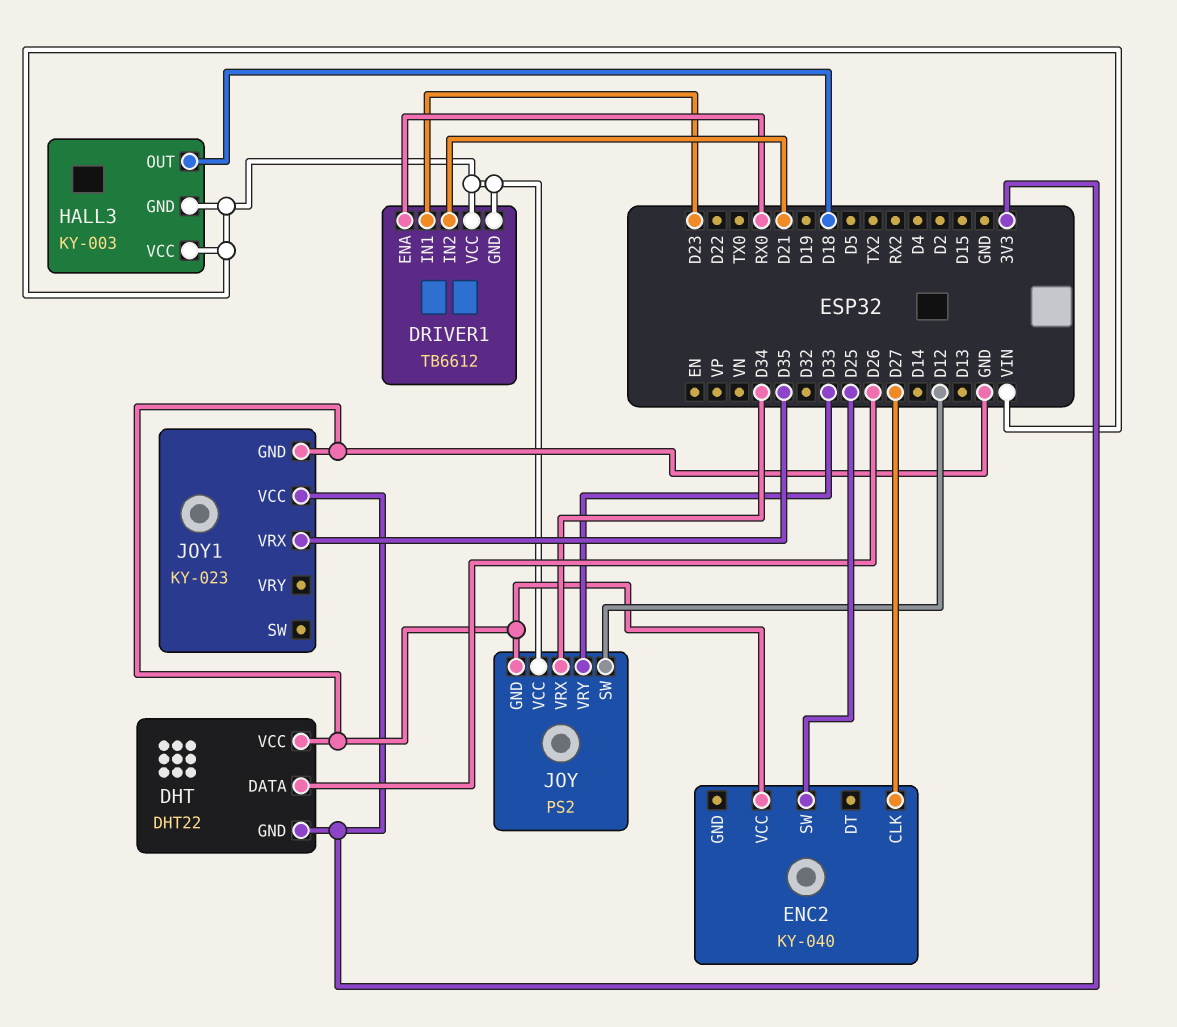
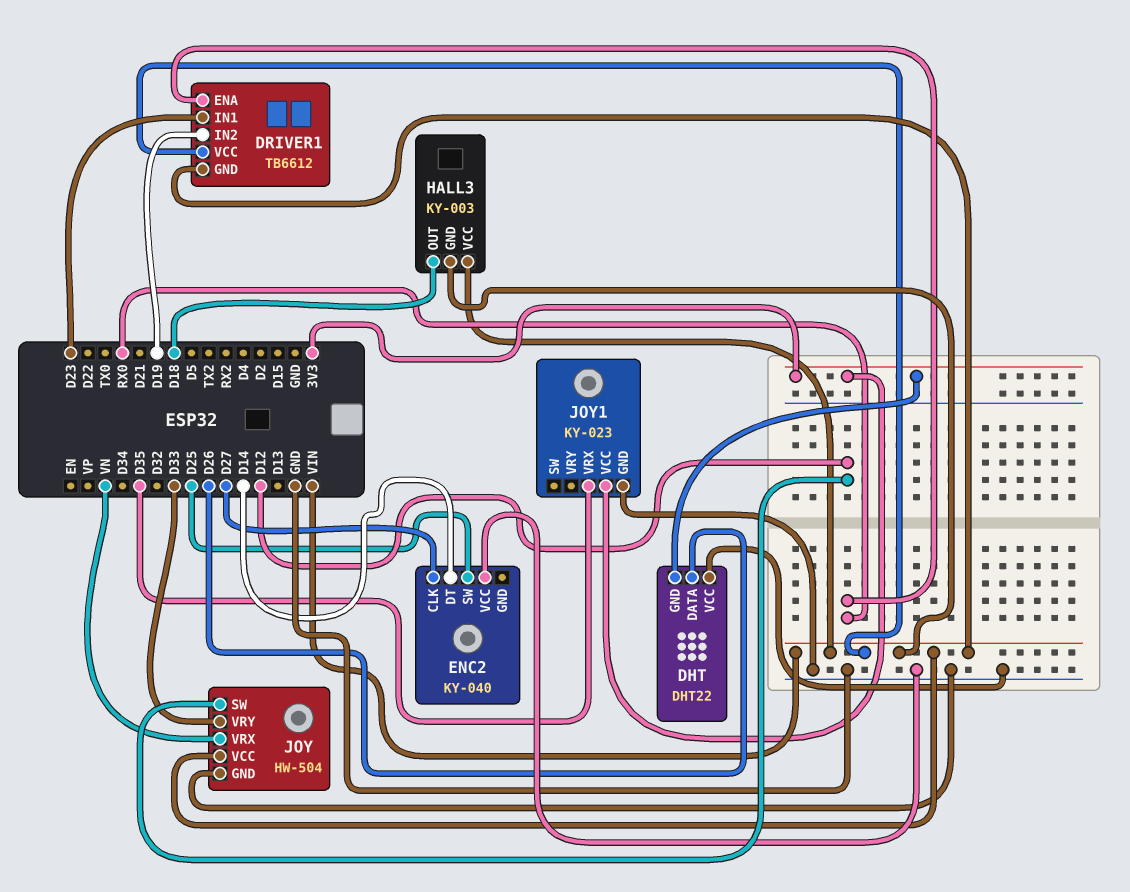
DRIVER1 pin IN2: D21 -> D19
ENC2 pin DT: none -> D14
JOY: PS2 -> HW-504
JOY pin VRX: D34 -> VN

